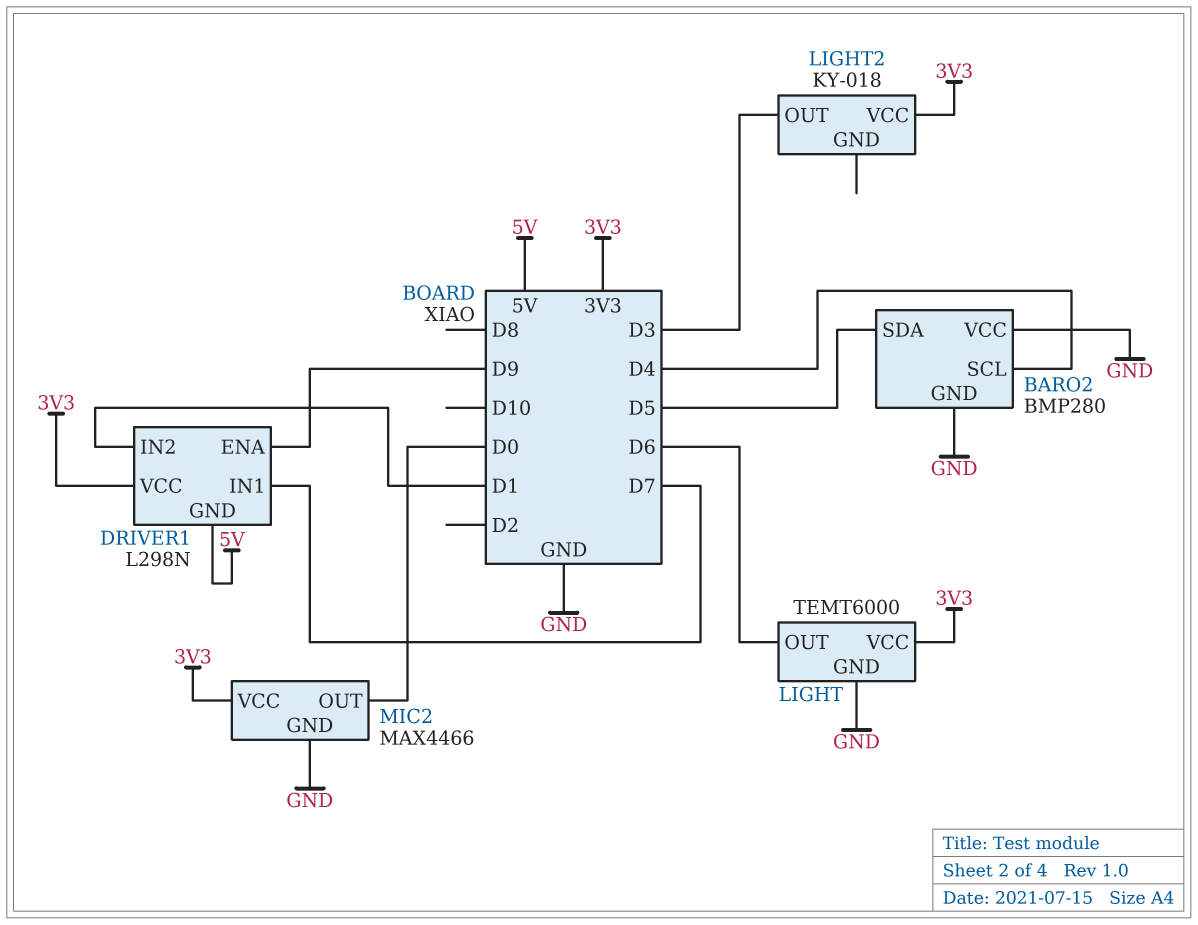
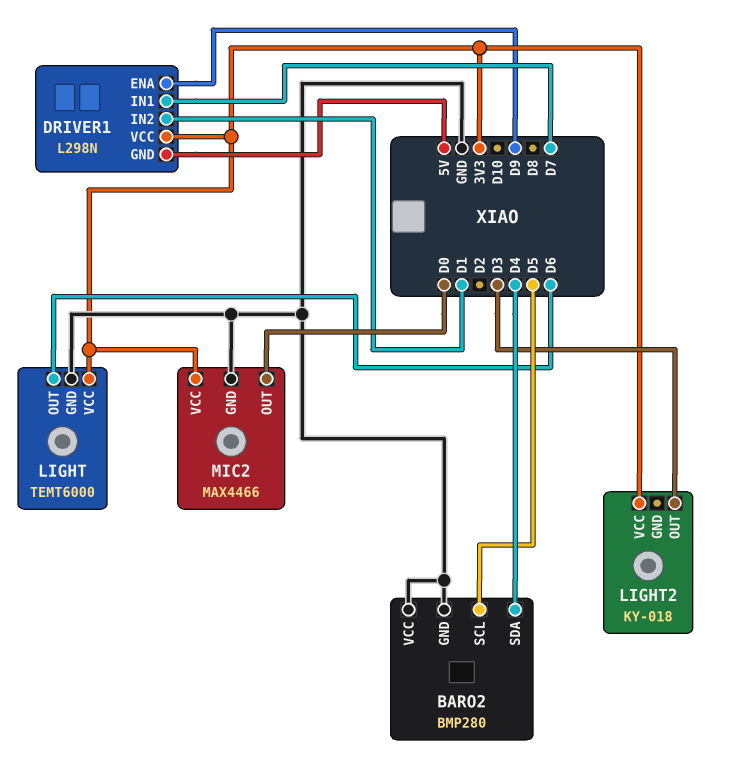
BARO2 pin SCL: D4 -> D5
BARO2 pin SDA: D5 -> D4

